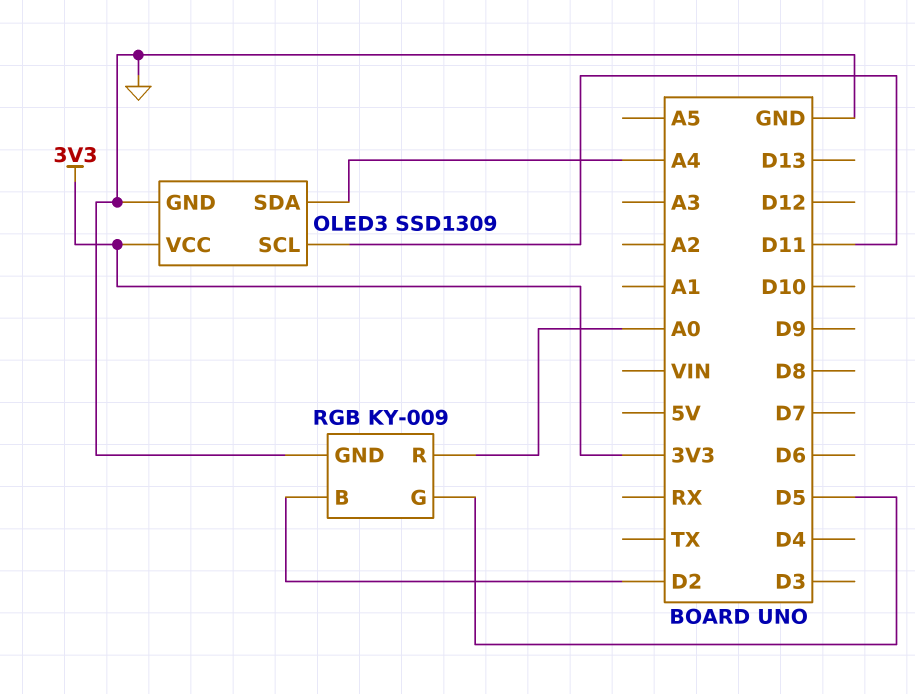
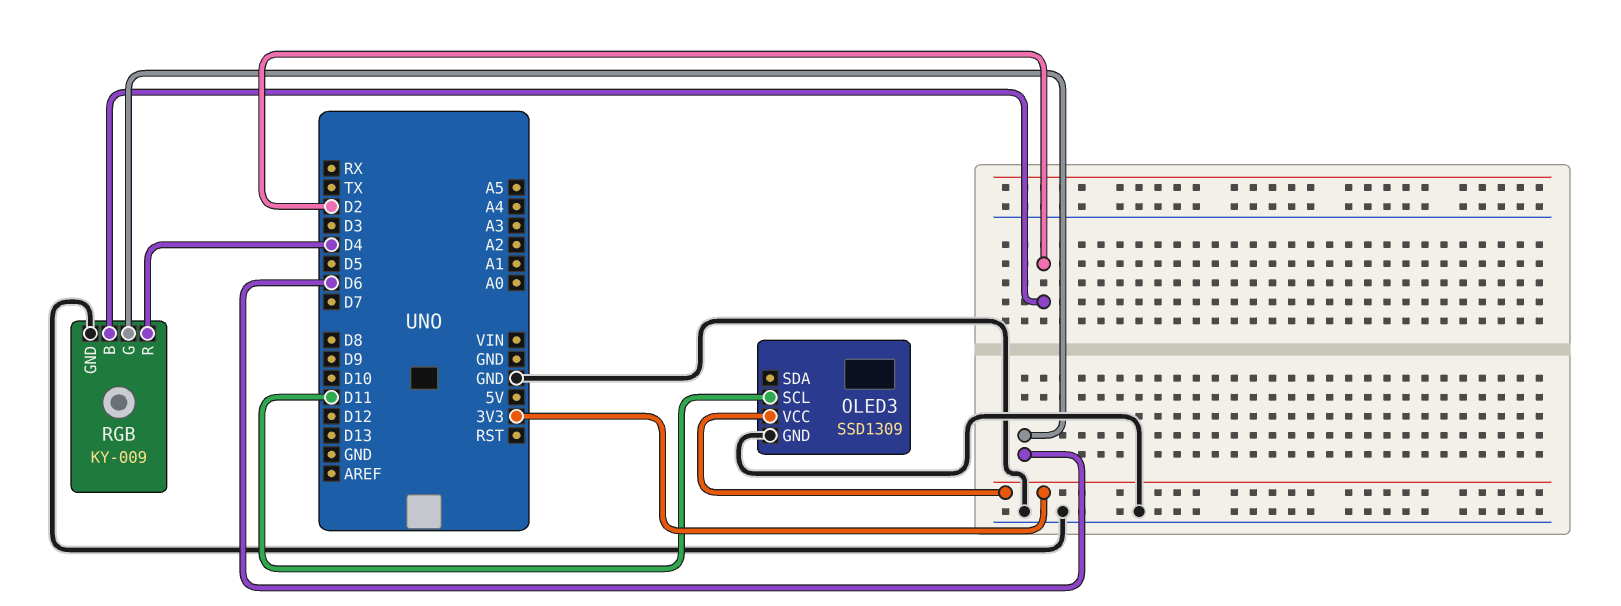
OLED3 pin SDA: A4 -> none
RGB pin G: D5 -> D6
RGB pin R: A0 -> D4

